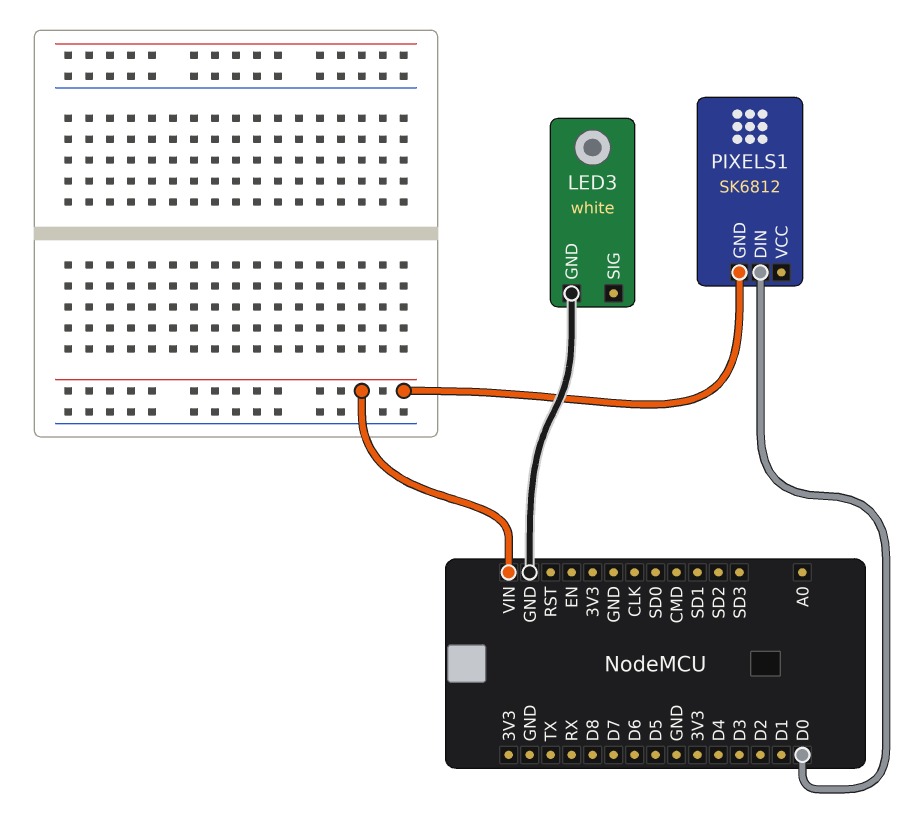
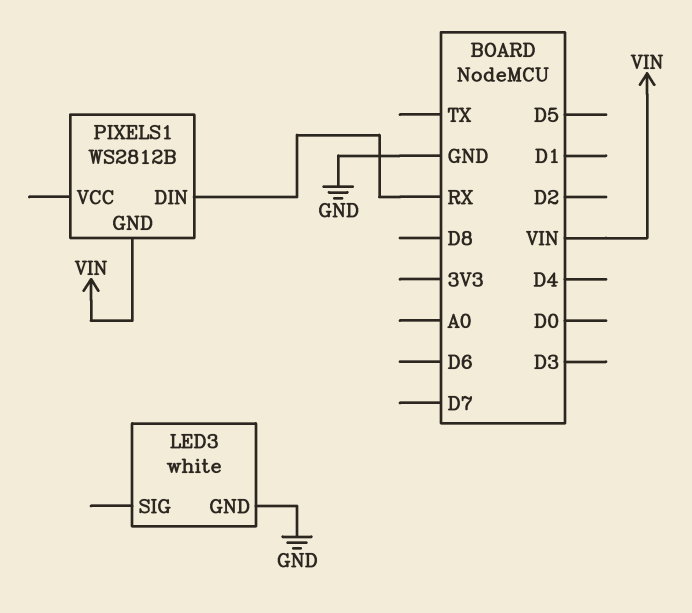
PIXELS1: SK6812 -> WS2812B
PIXELS1 pin DIN: D0 -> RX

